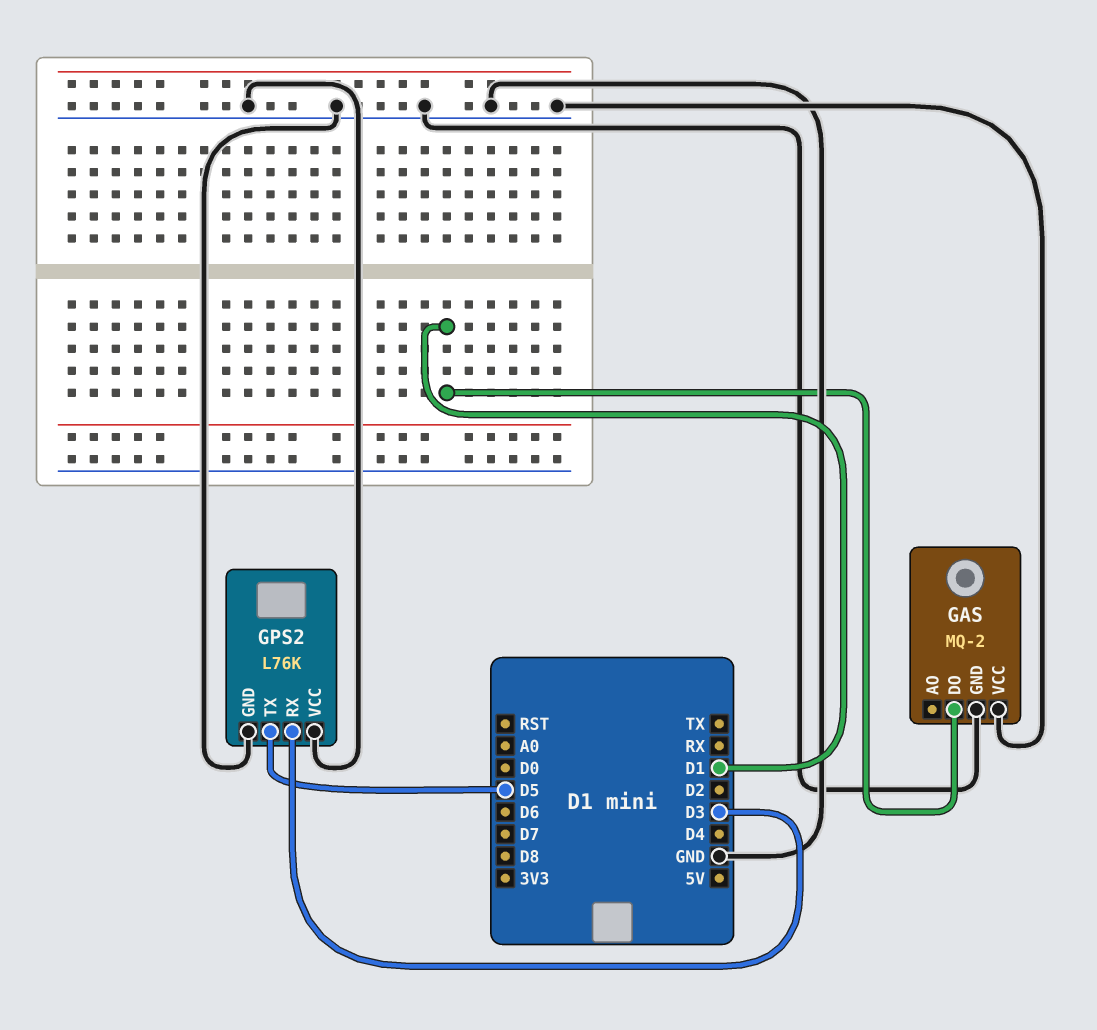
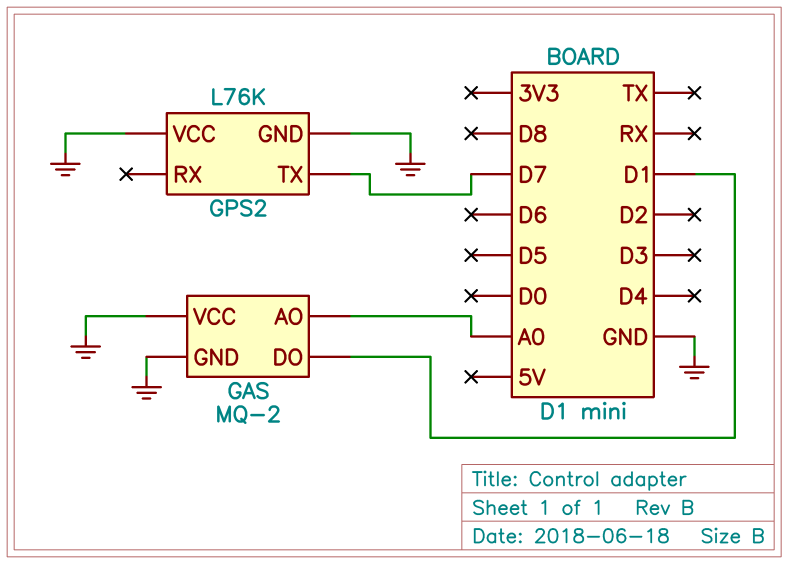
GAS pin AO: none -> A0
GPS2 pin RX: D3 -> none
GPS2 pin TX: D5 -> D7

